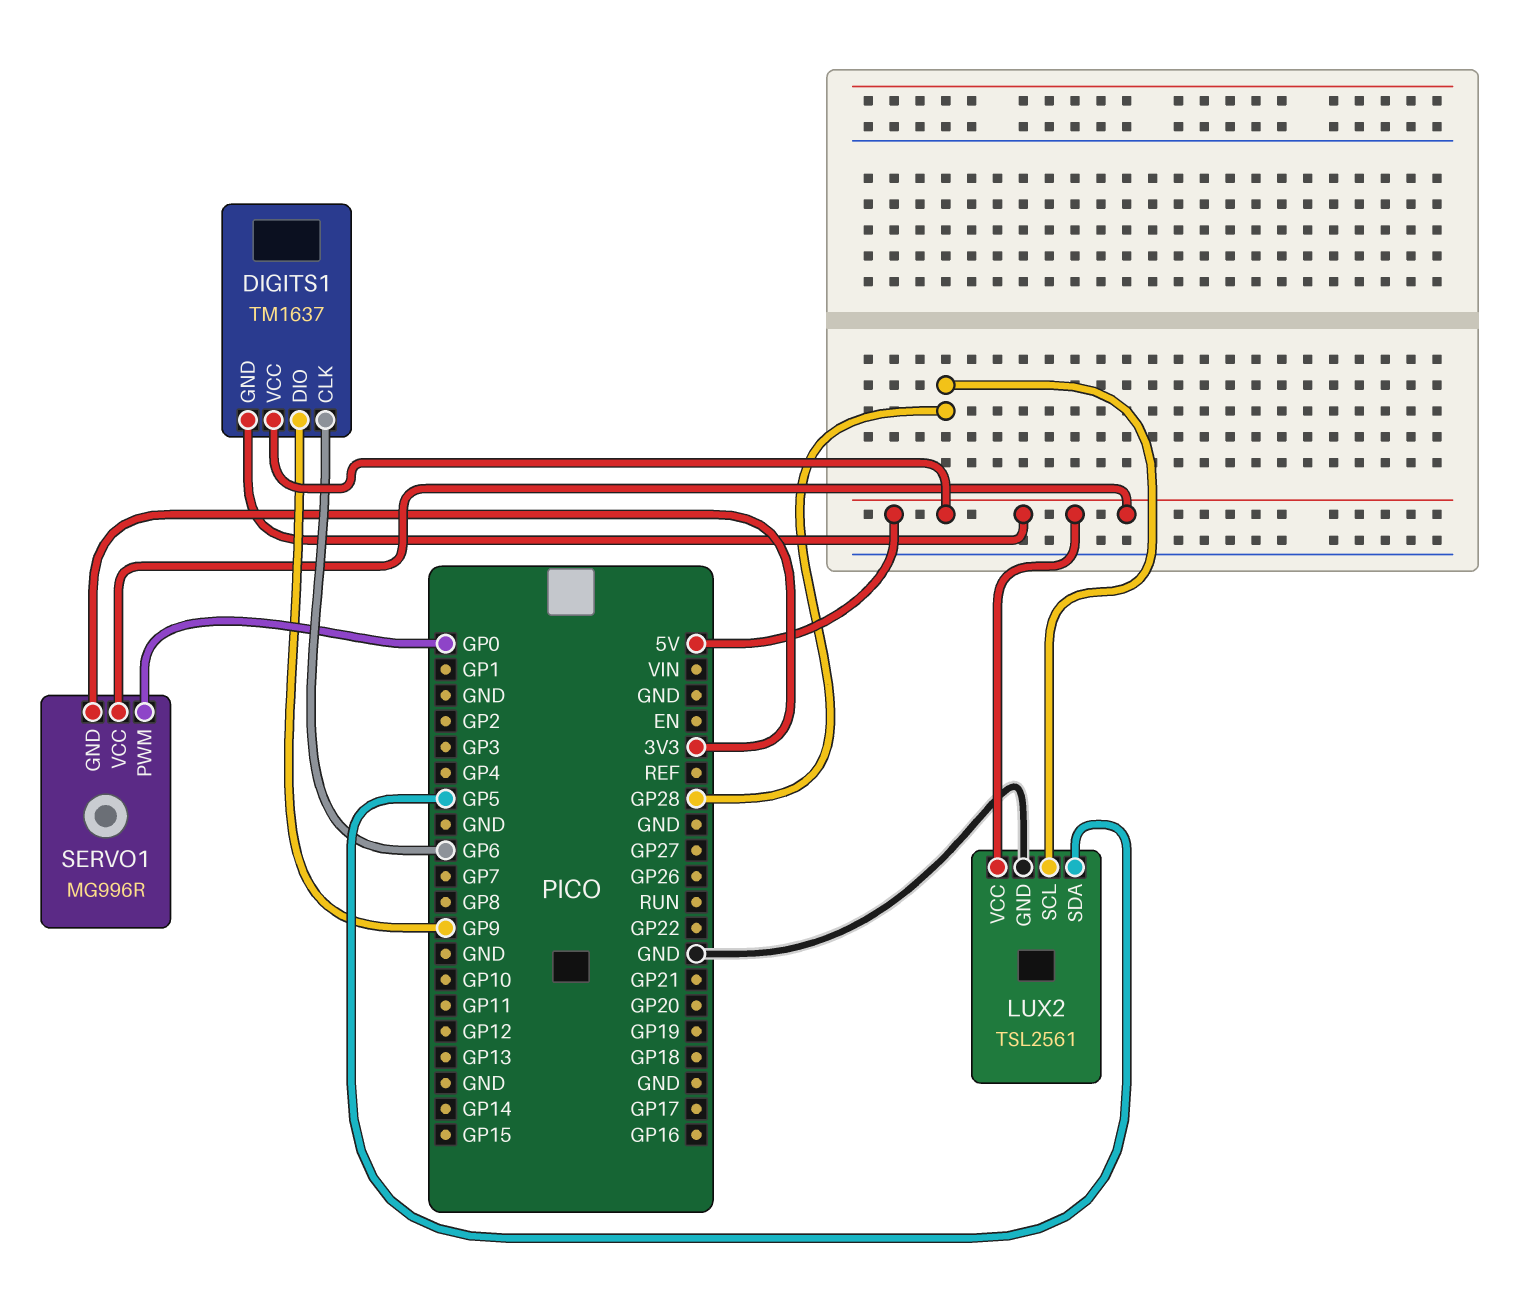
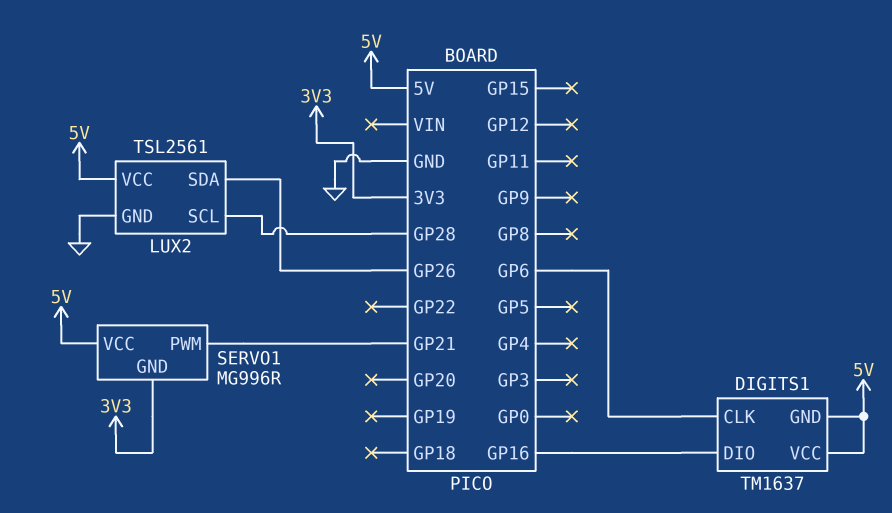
DIGITS1 pin DIO: GP9 -> GP16
LUX2 pin SDA: GP5 -> GP26
SERVO1 pin PWM: GP0 -> GP21

